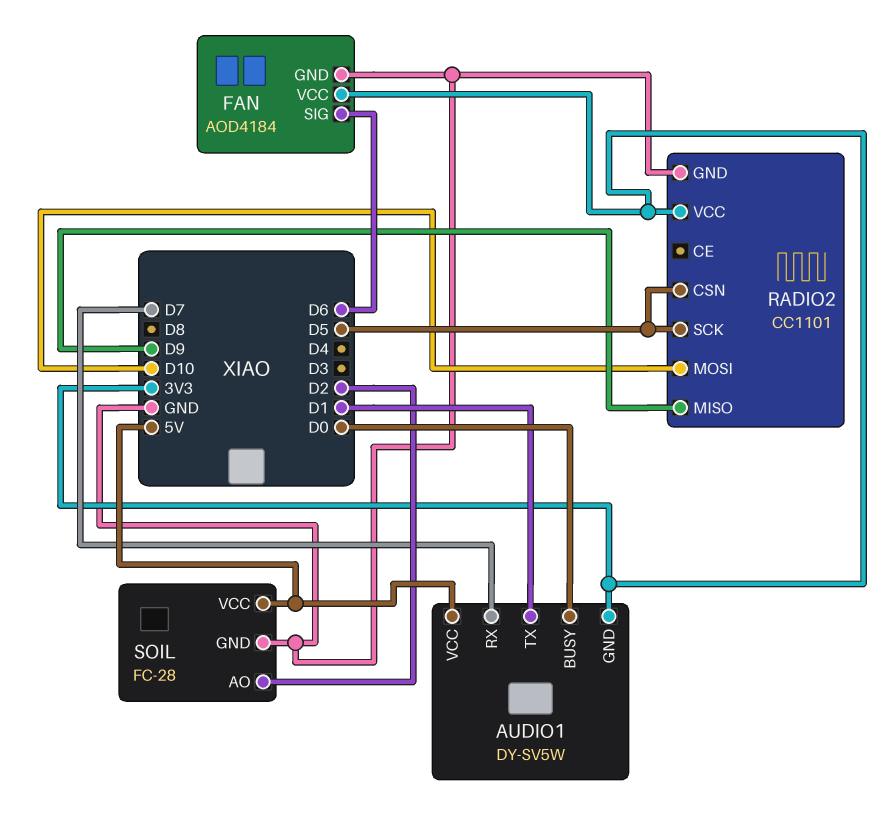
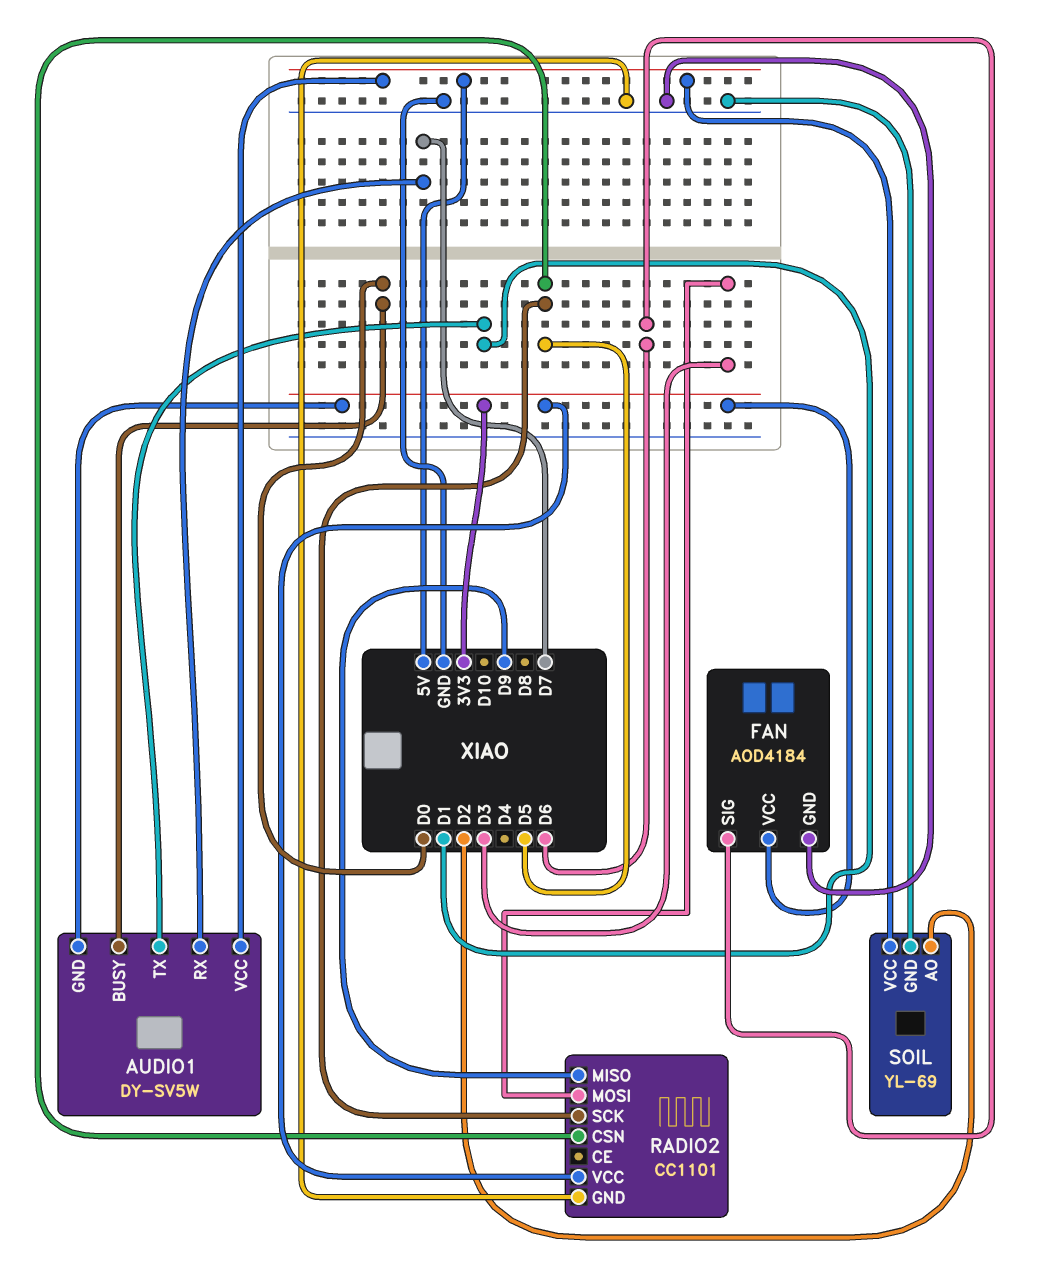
RADIO2 pin MOSI: D10 -> D3
SOIL: FC-28 -> YL-69

